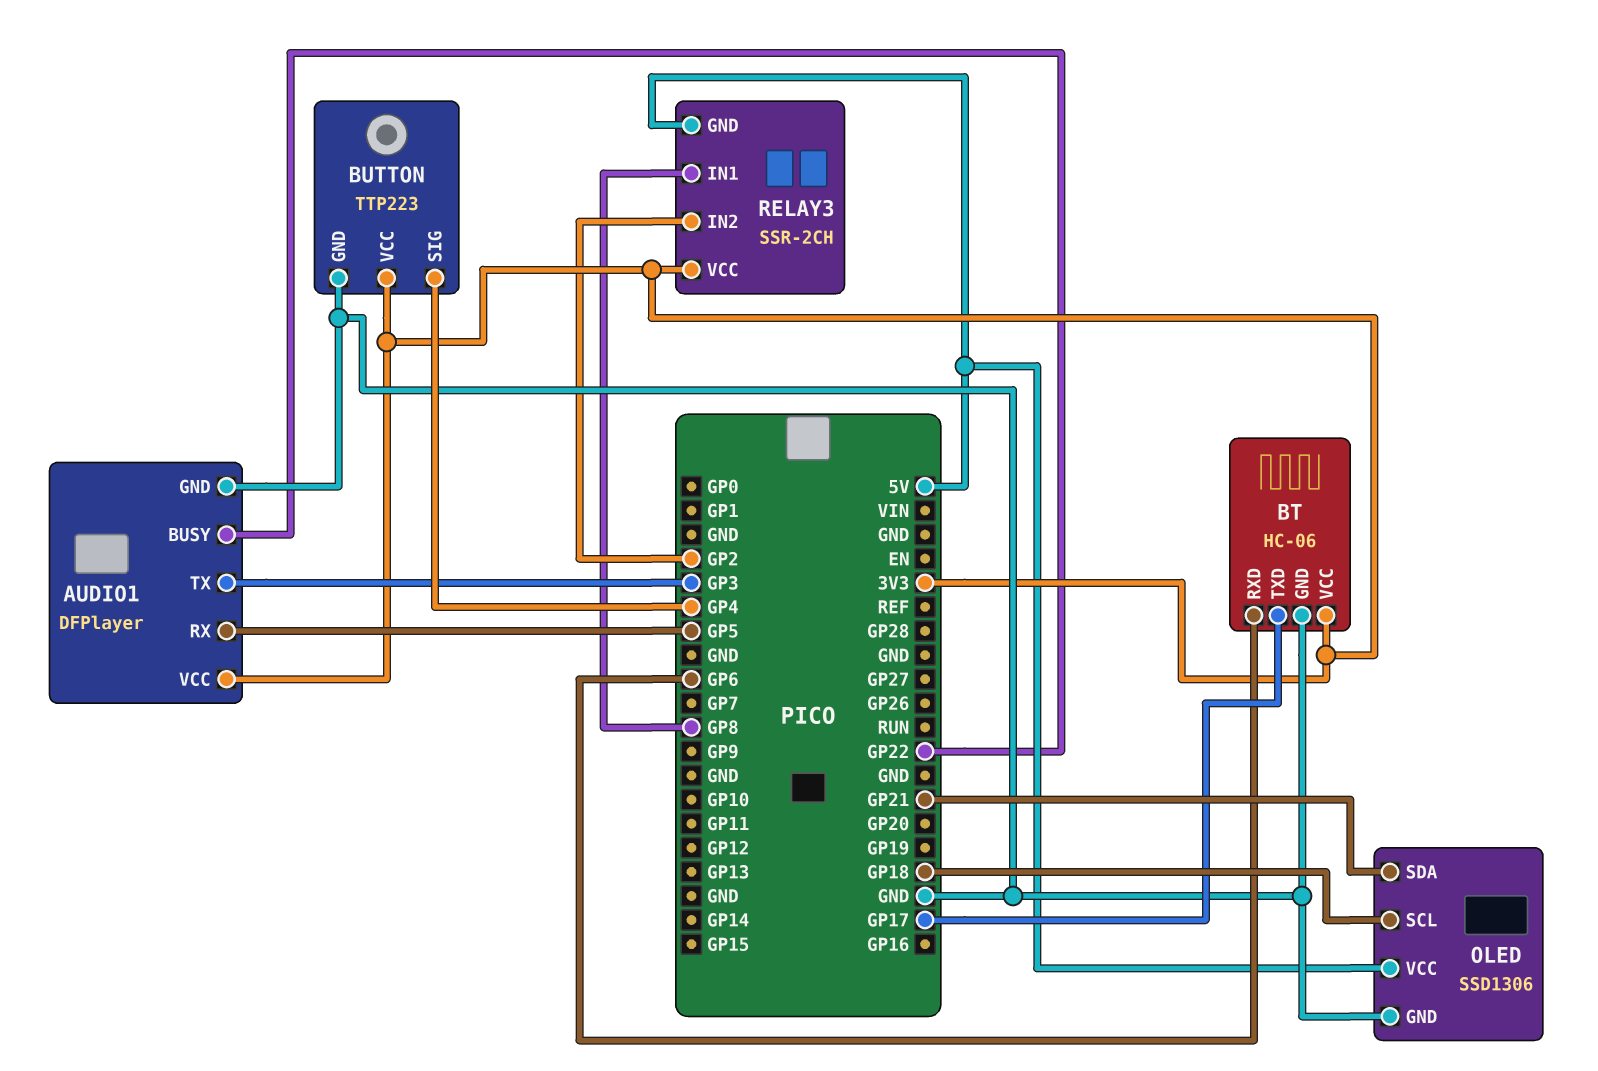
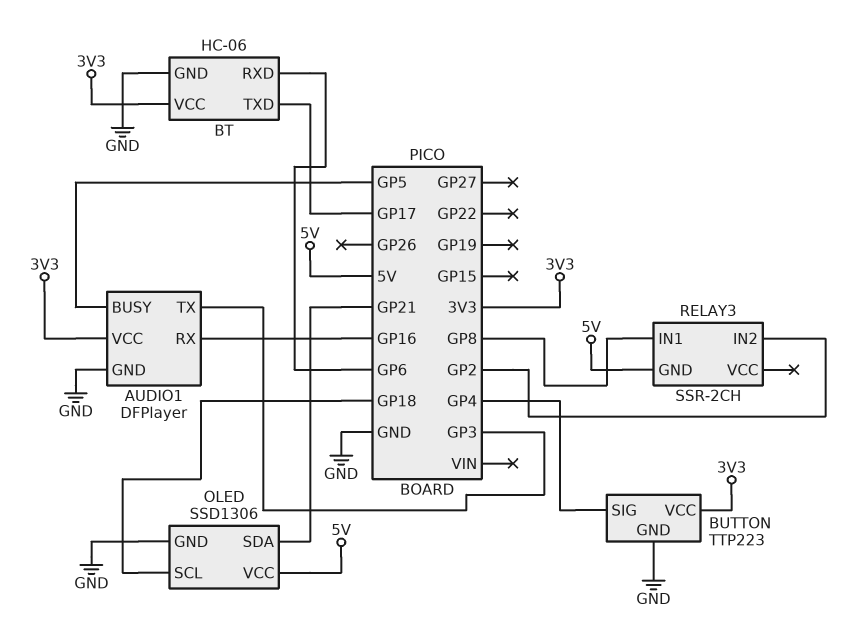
AUDIO1 pin BUSY: GP22 -> GP5
AUDIO1 pin RX: GP5 -> GP16
RELAY3 pin VCC: 3V3 -> none

